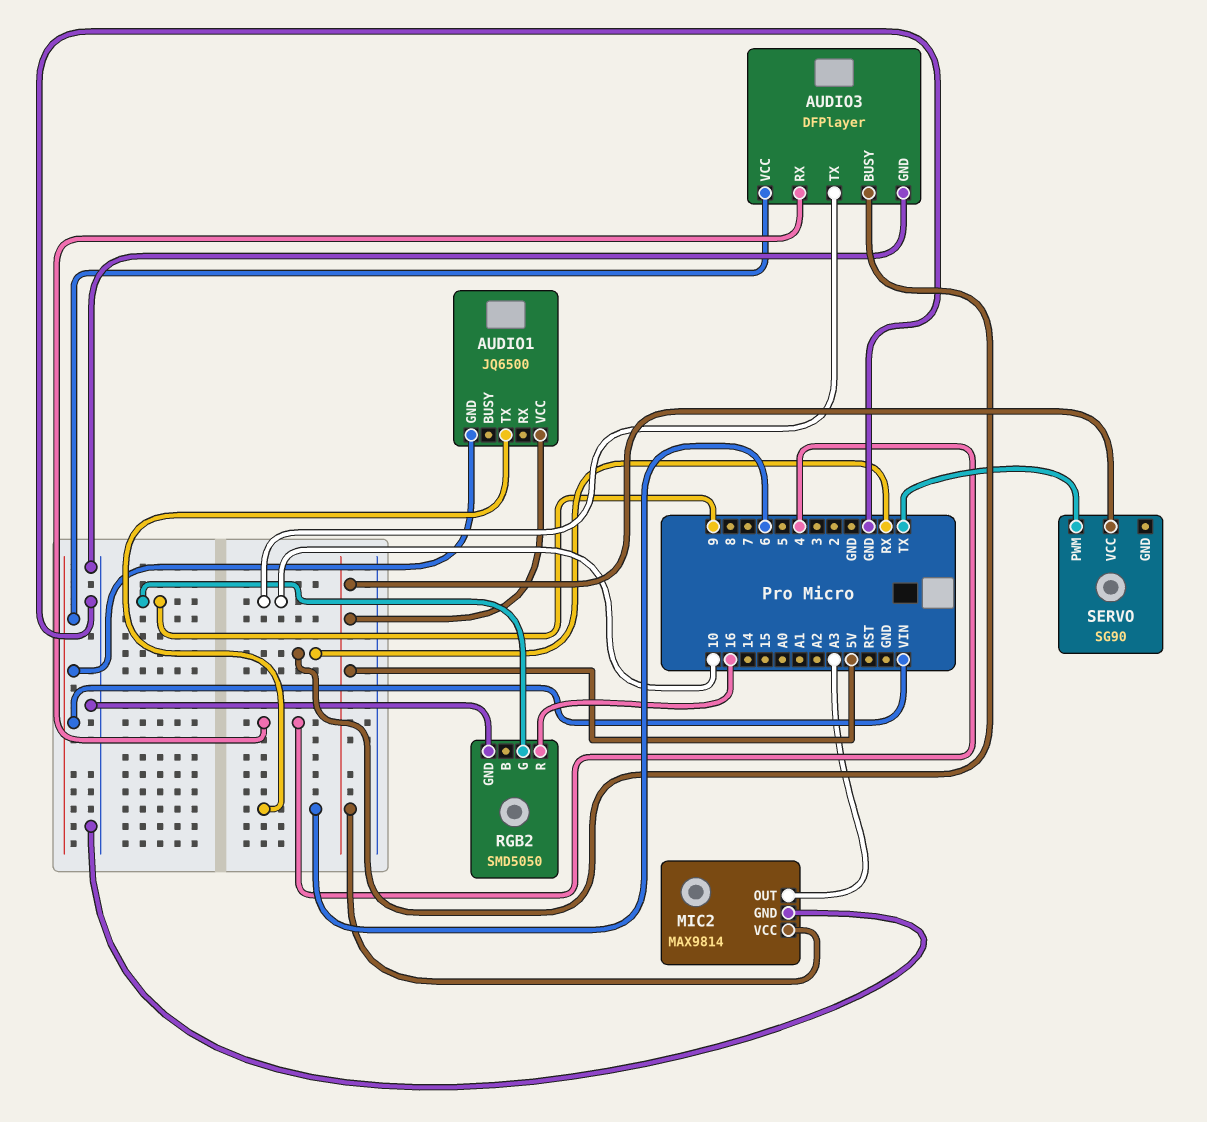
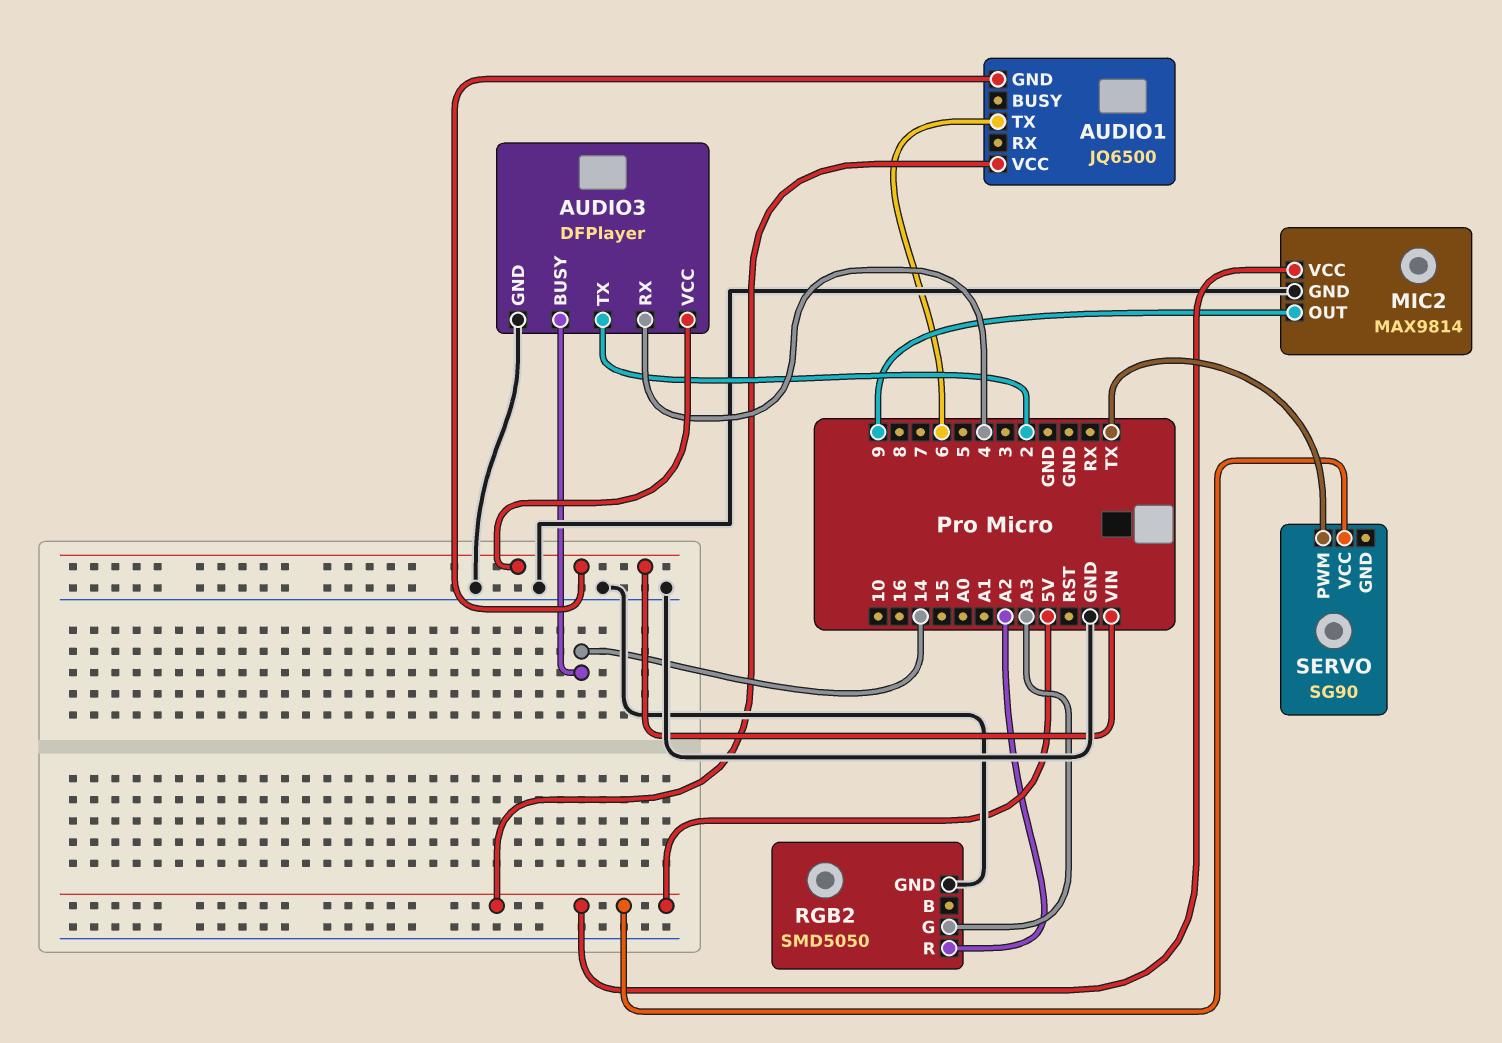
AUDIO3 pin BUSY: RX -> 14
AUDIO3 pin TX: 10 -> 2
MIC2 pin OUT: A3 -> 9
RGB2 pin G: 9 -> A3
RGB2 pin R: 16 -> A2

